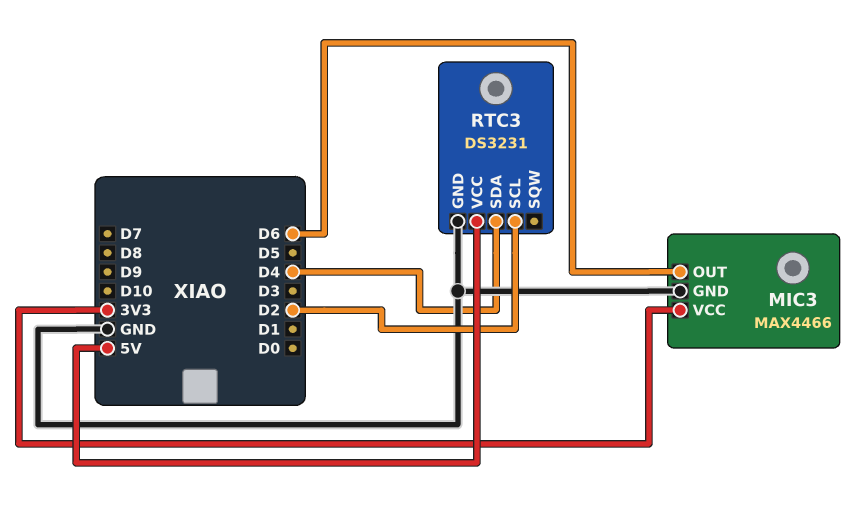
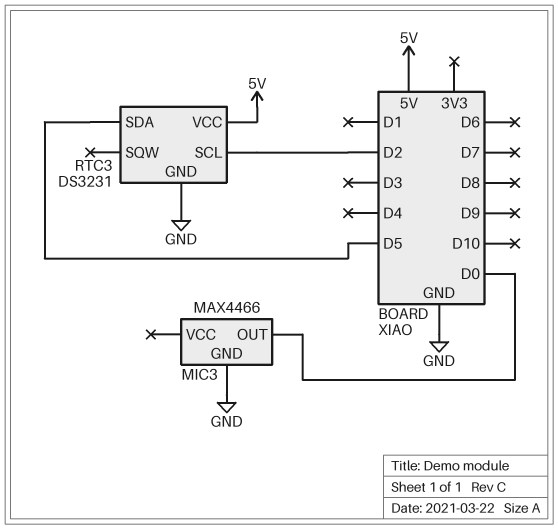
MIC3 pin OUT: D6 -> D0
MIC3 pin VCC: 3V3 -> none
RTC3 pin SDA: D4 -> D5

